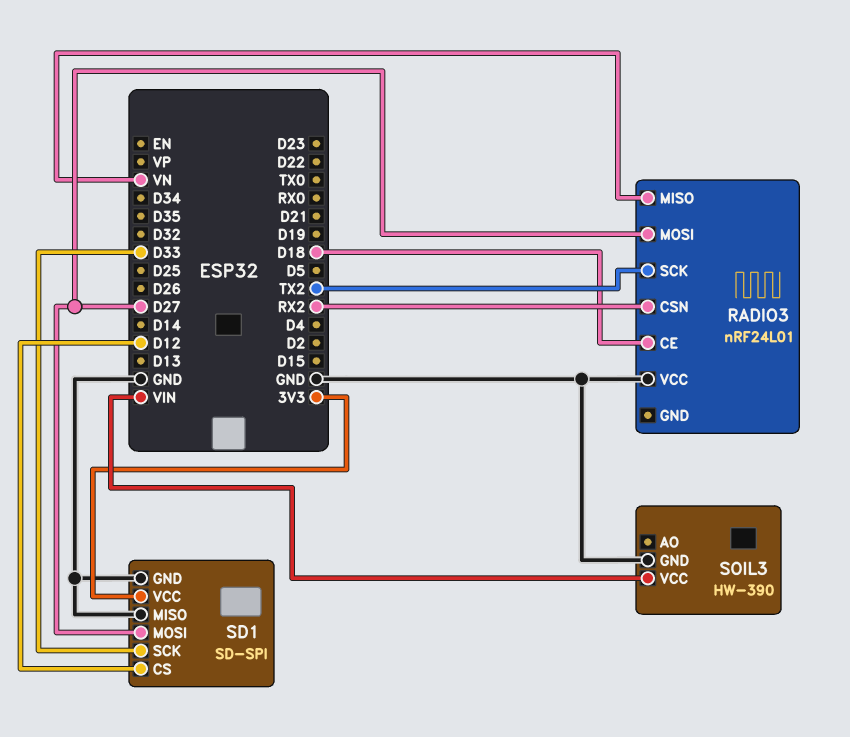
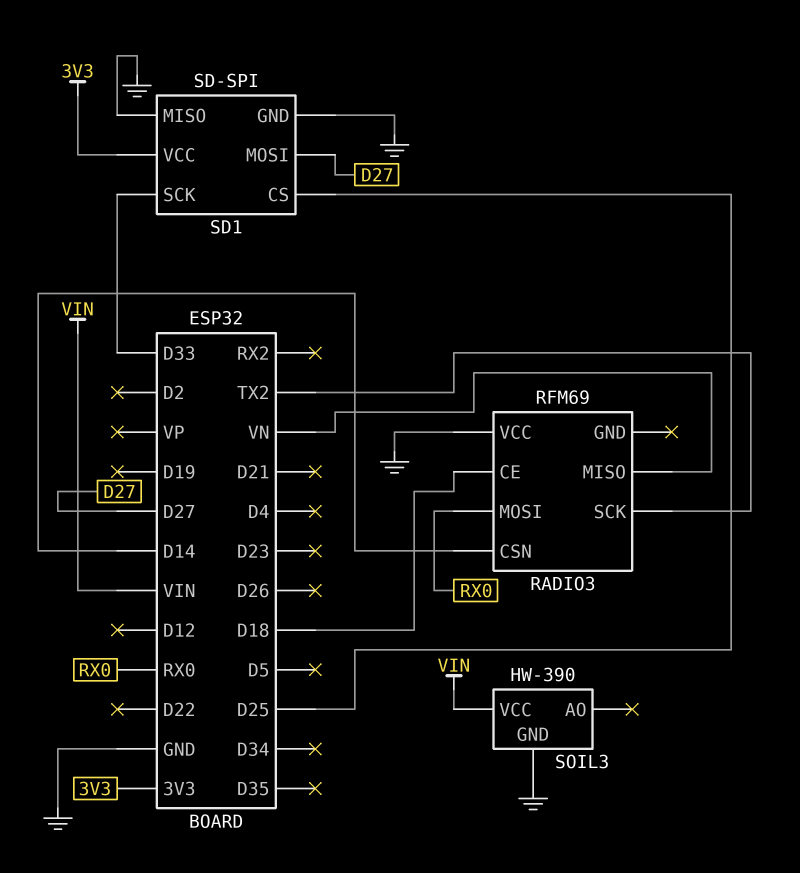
RADIO3: nRF24L01 -> RFM69
RADIO3 pin CSN: RX2 -> D14
RADIO3 pin MOSI: D27 -> RX0
SD1 pin CS: D12 -> D25

